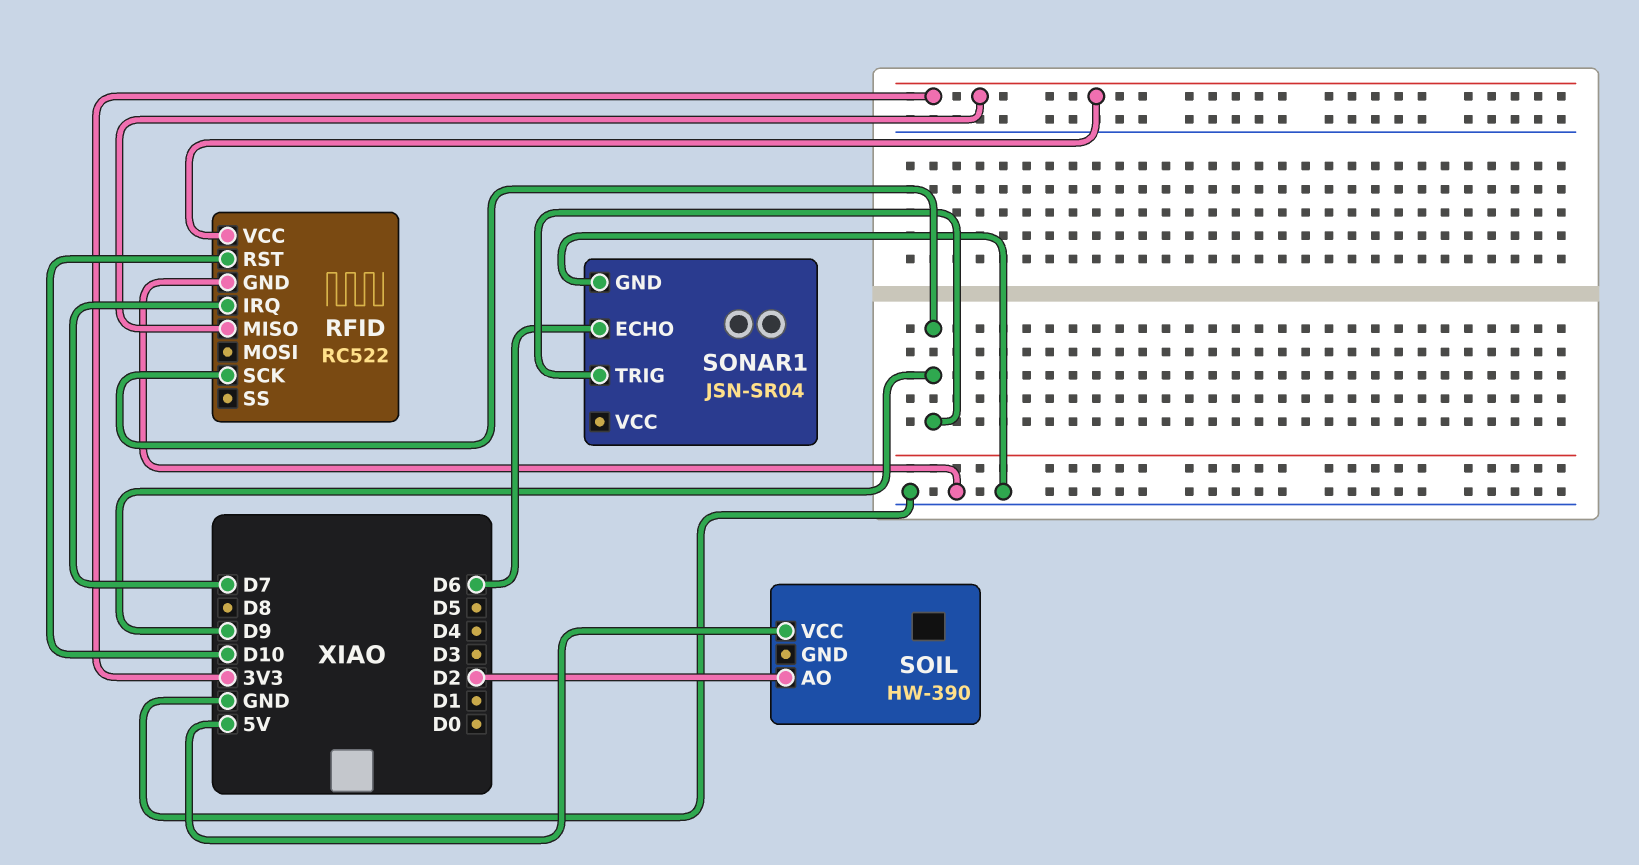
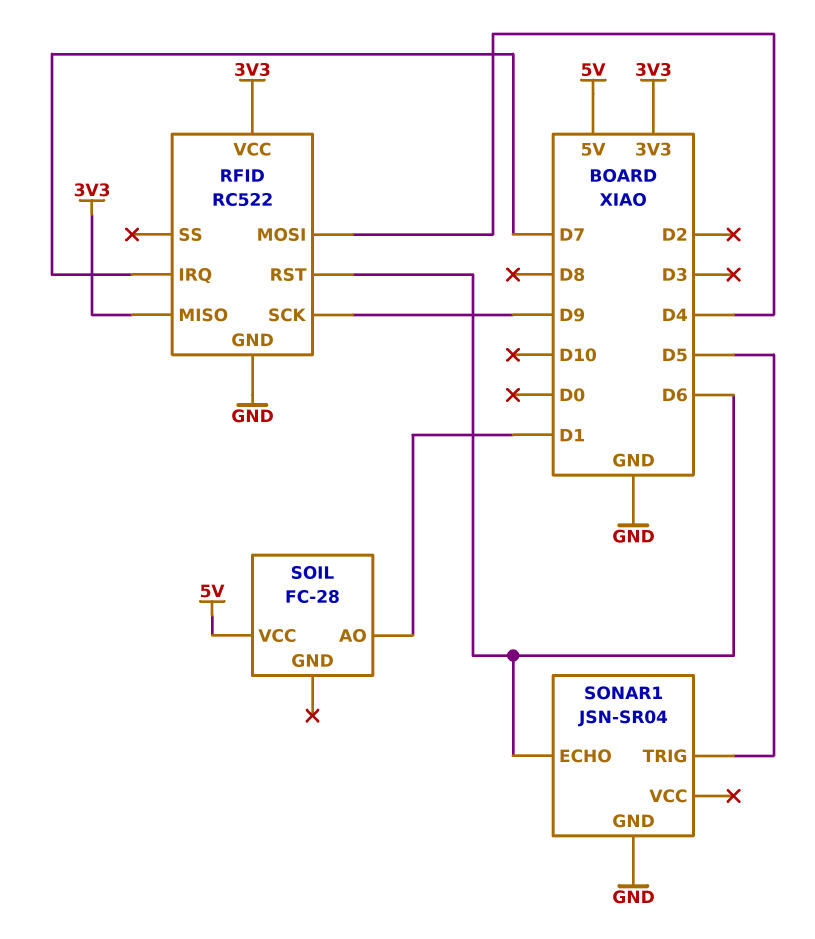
RFID pin MOSI: none -> D4
RFID pin RST: D10 -> D6
SOIL: HW-390 -> FC-28
SOIL pin AO: D2 -> D1
SONAR1 pin TRIG: D9 -> D5

